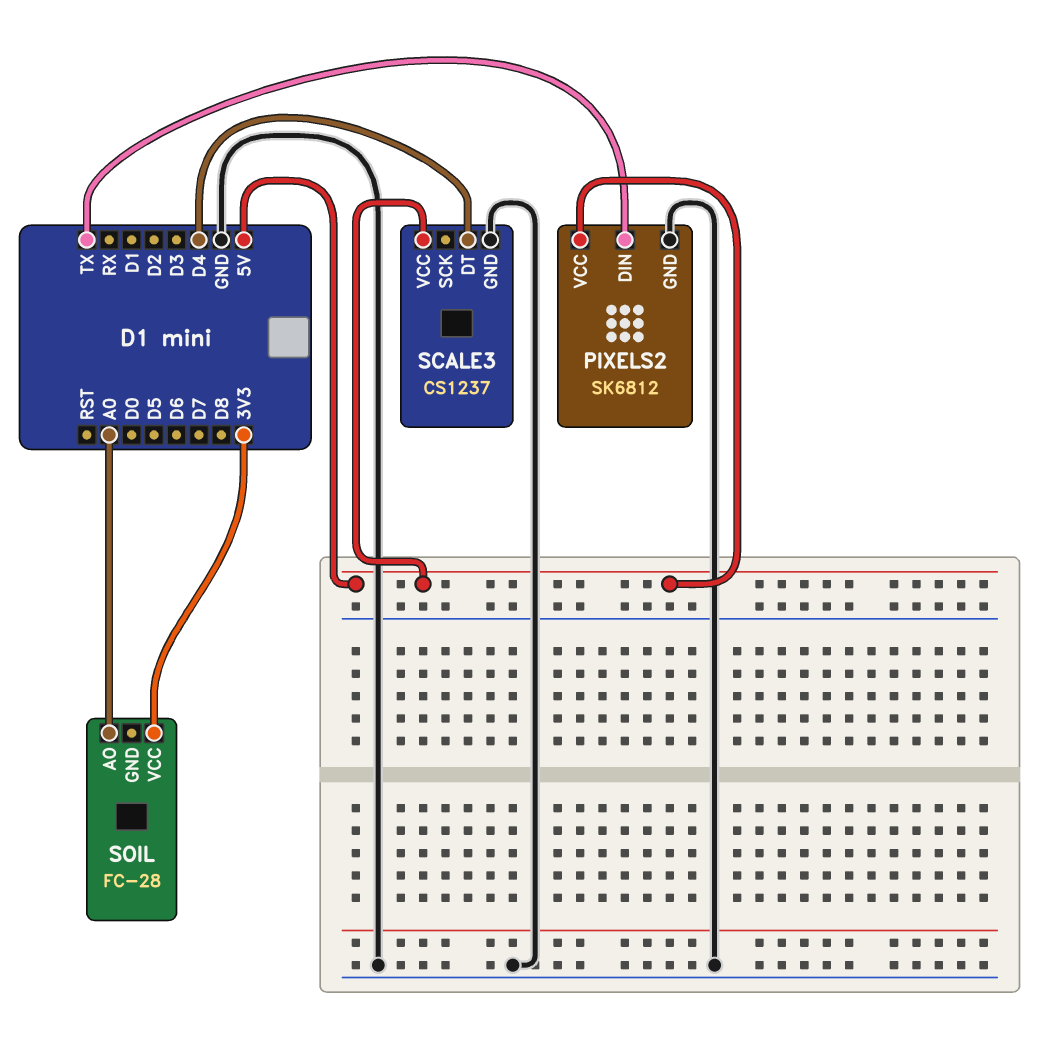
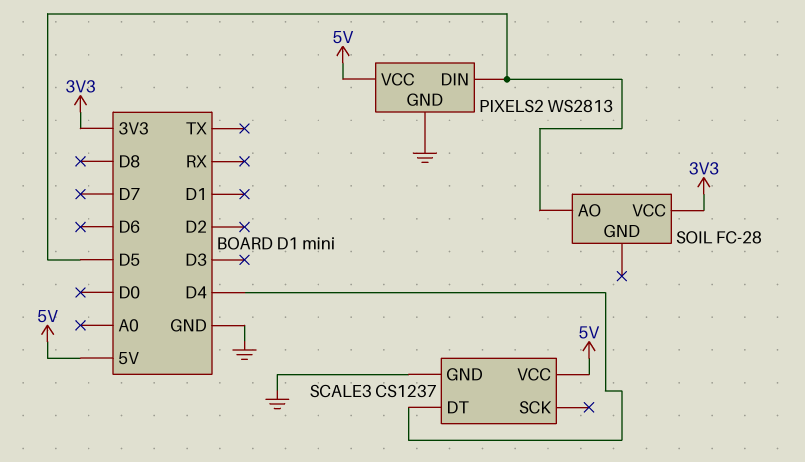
PIXELS2: SK6812 -> WS2813
PIXELS2 pin DIN: TX -> D5
SOIL pin AO: A0 -> D5

